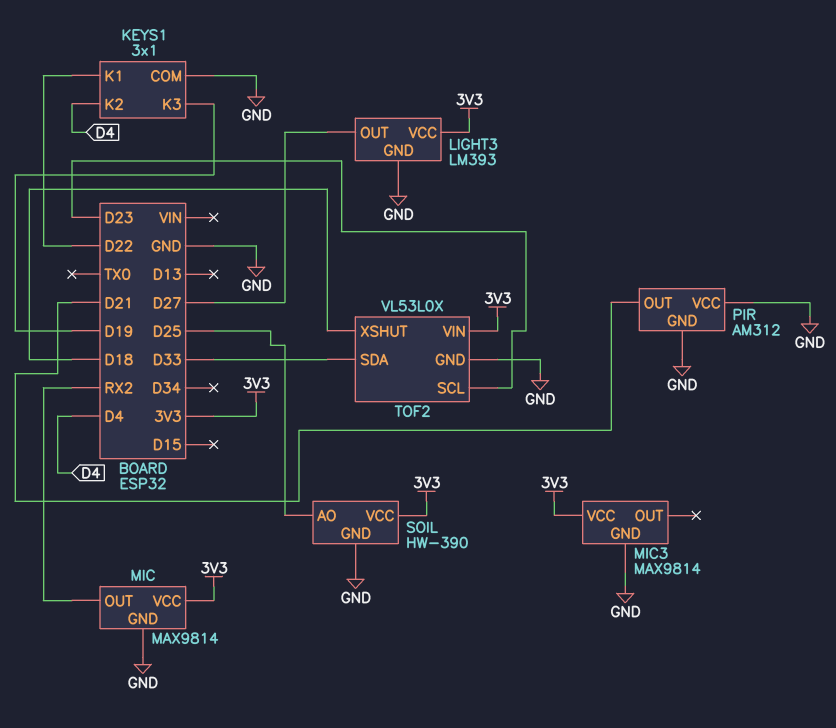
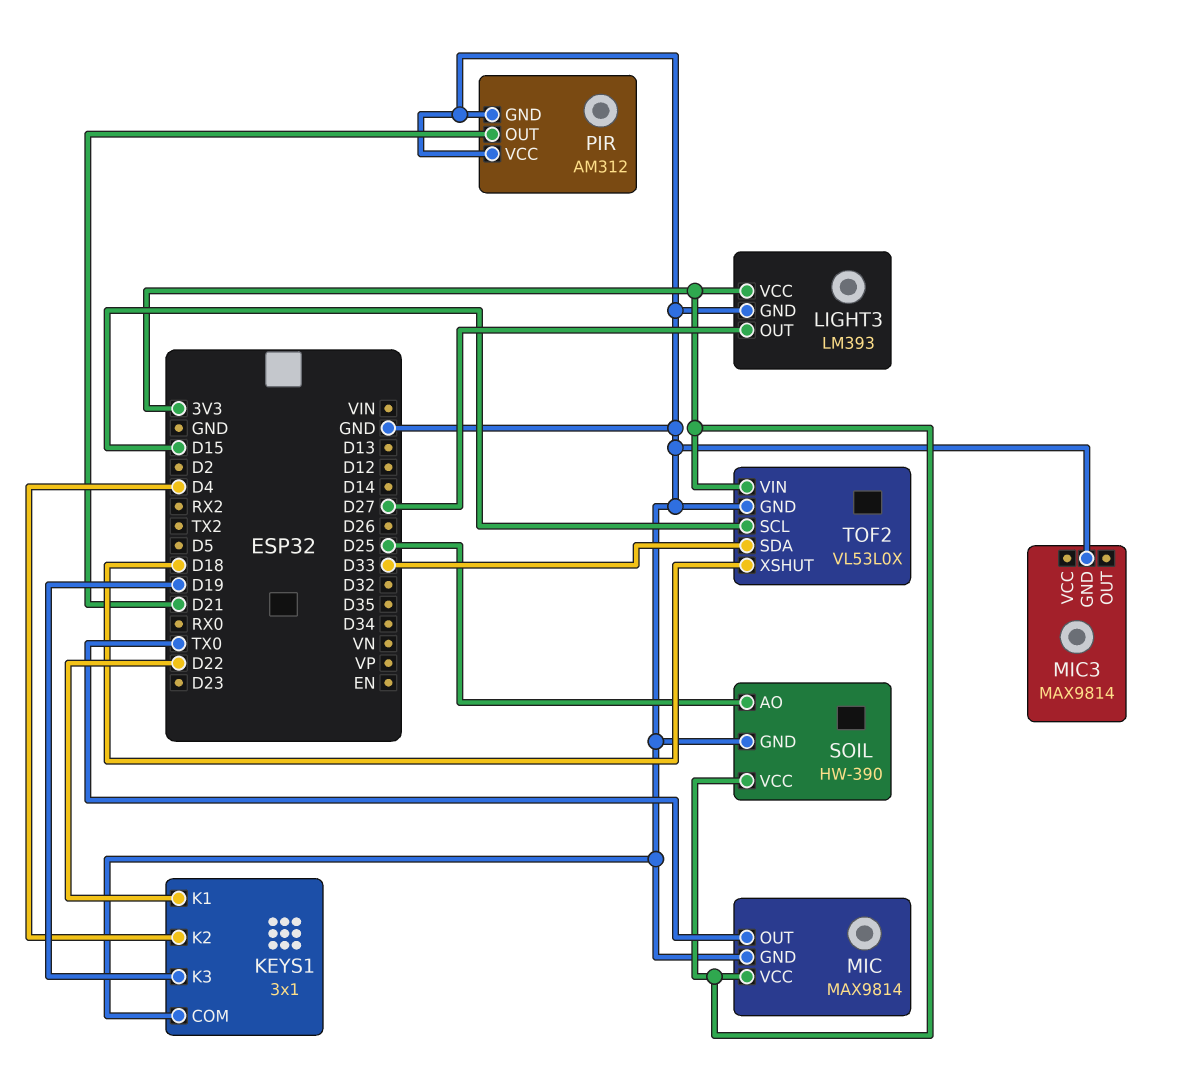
MIC pin OUT: RX2 -> TX0
MIC3 pin VCC: 3V3 -> none
TOF2 pin SCL: D23 -> D15

